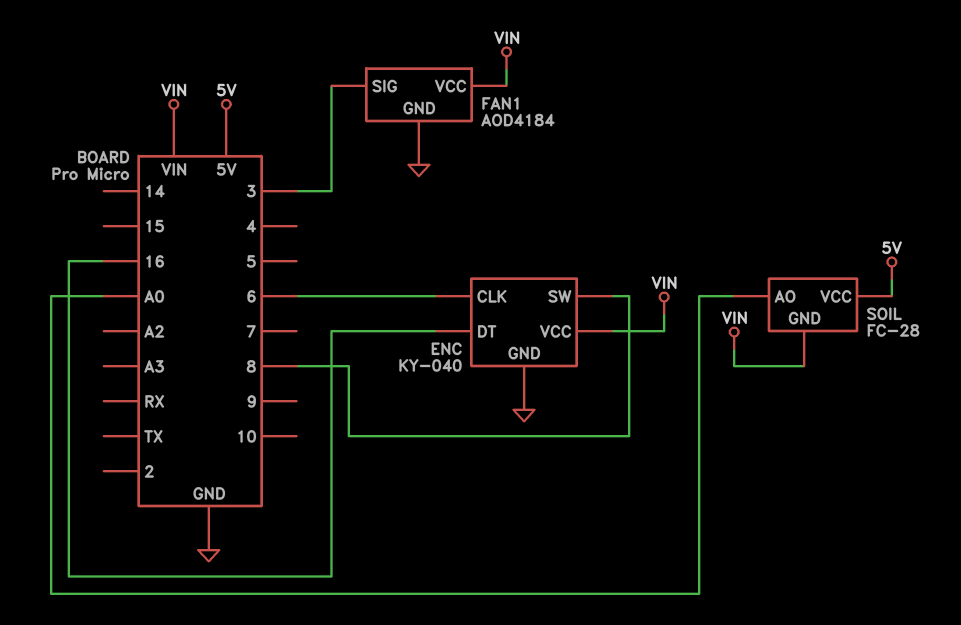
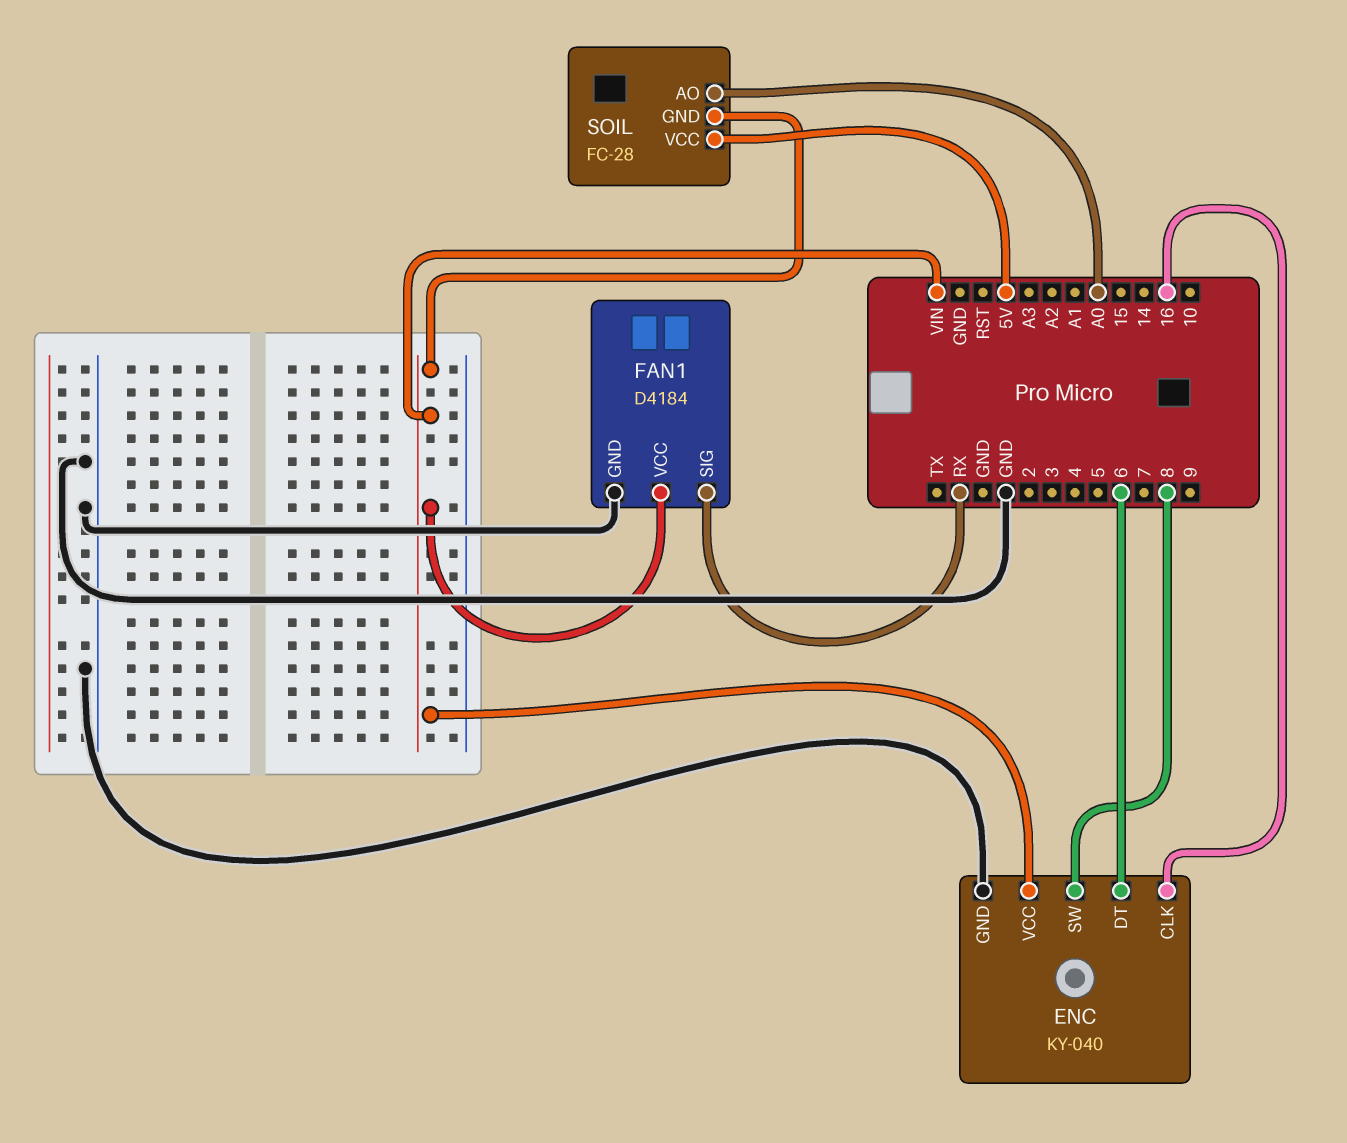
ENC pin CLK: 6 -> 16
ENC pin DT: 16 -> 6
FAN1: AOD4184 -> D4184
FAN1 pin SIG: 3 -> RX

